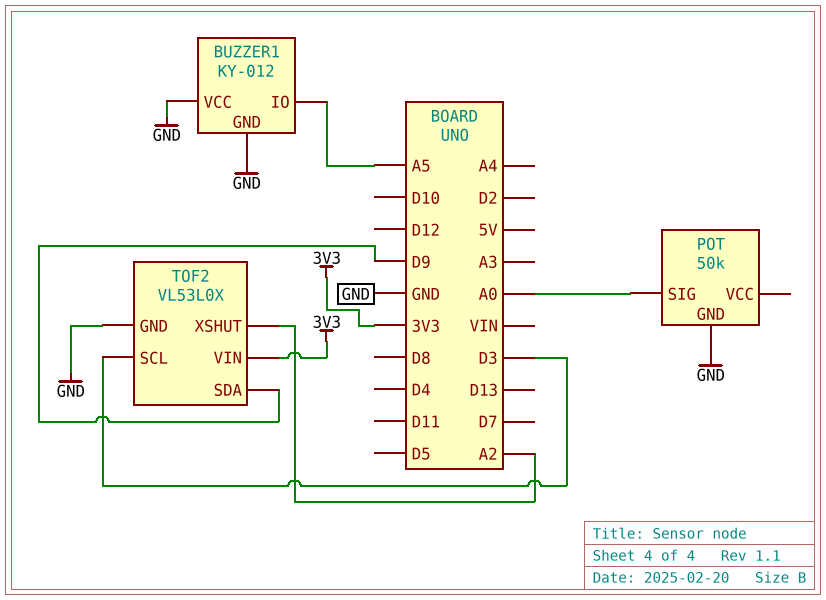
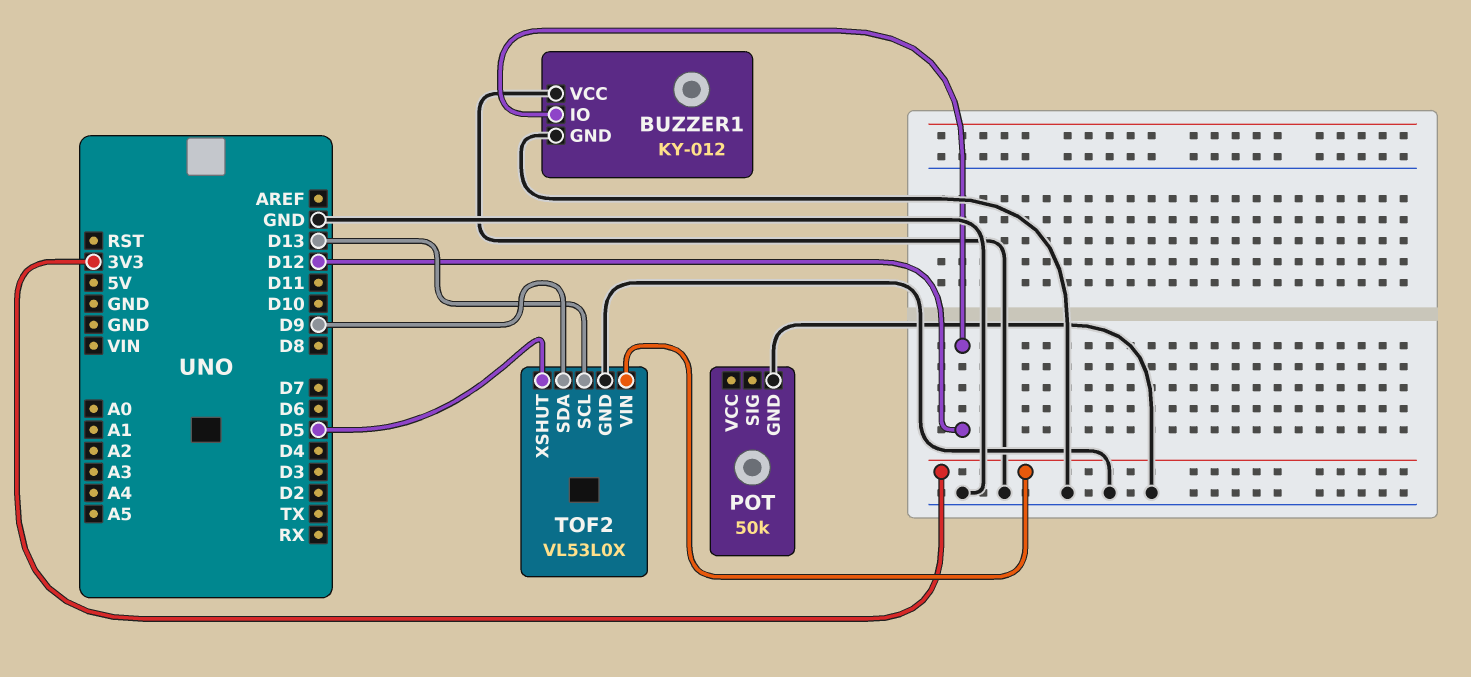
BUZZER1 pin IO: A5 -> D12
POT pin SIG: A0 -> none
TOF2 pin SCL: D3 -> D13
TOF2 pin XSHUT: A2 -> D5

